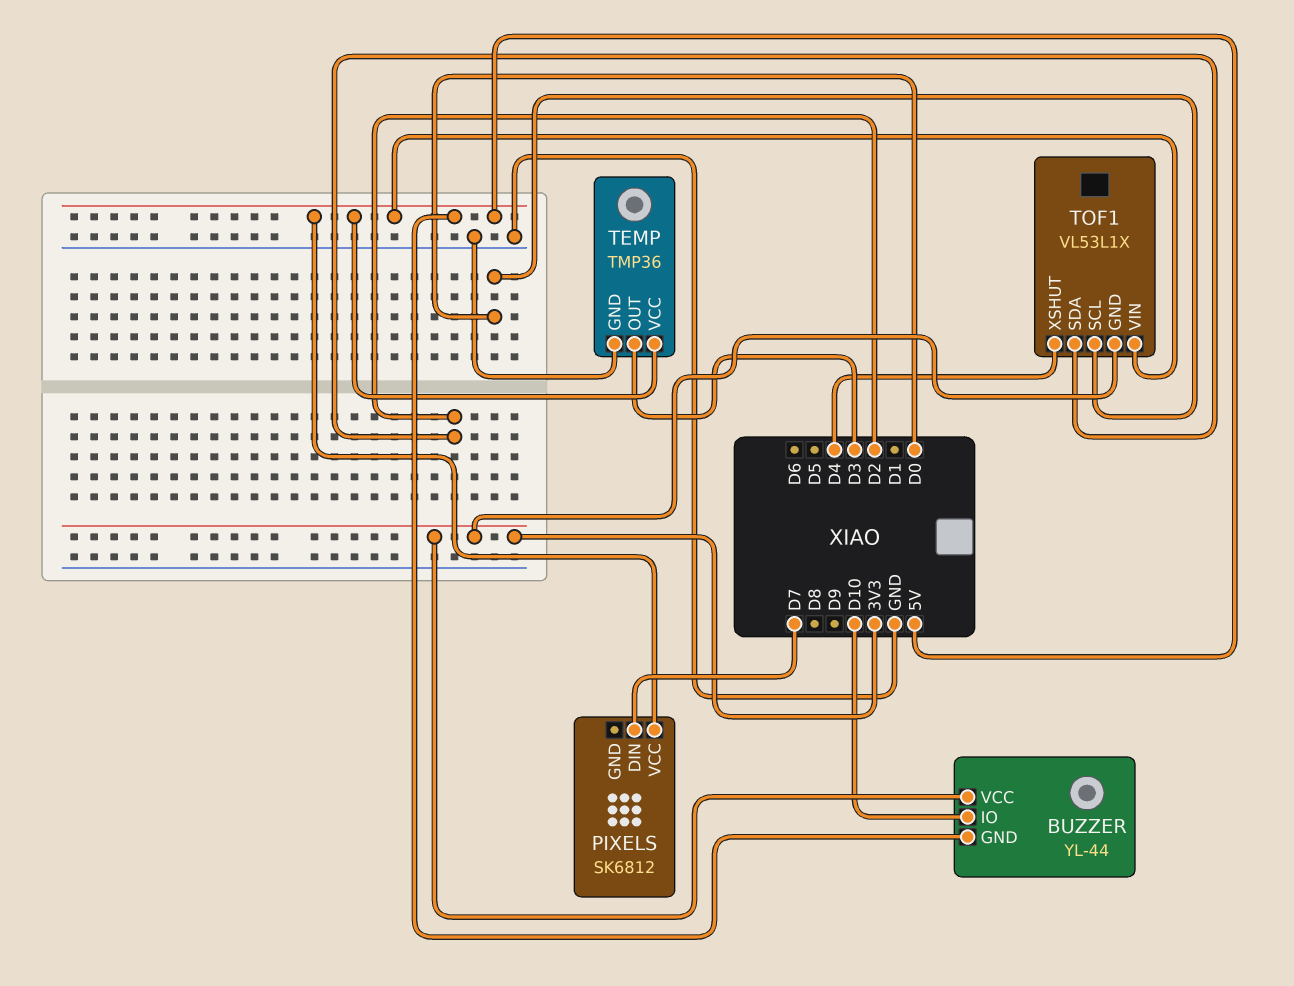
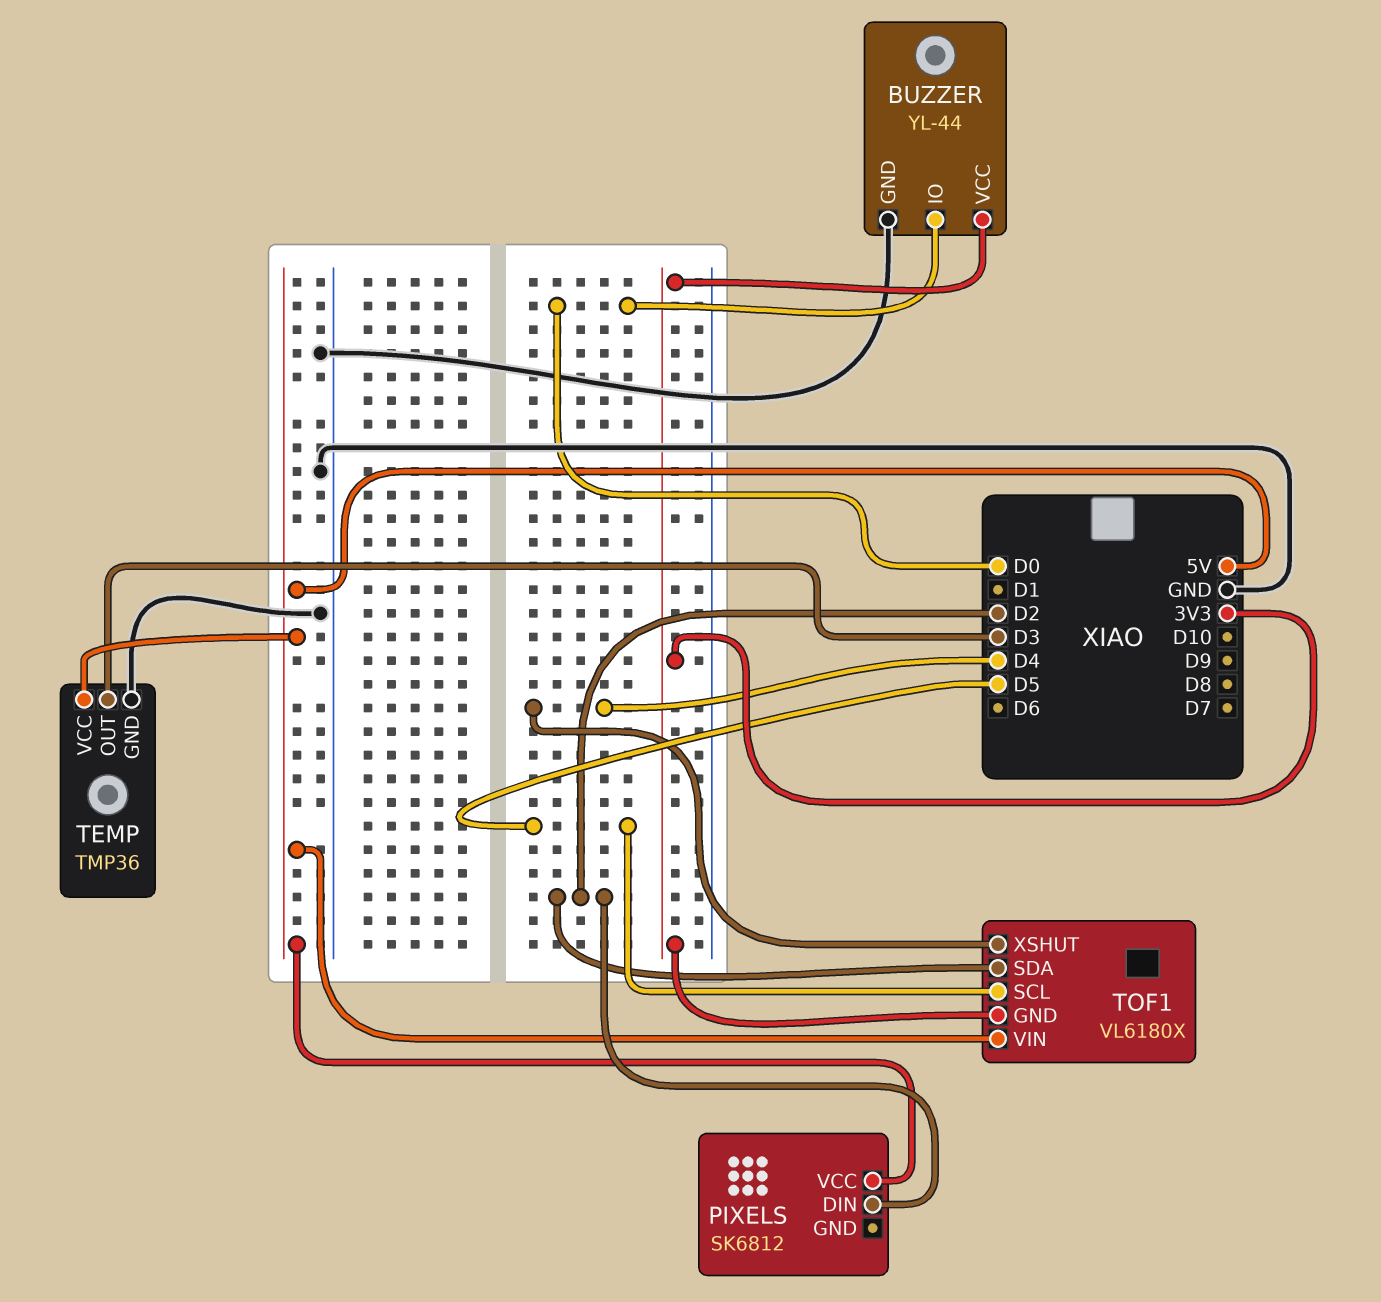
BUZZER pin GND: 5V -> GND
BUZZER pin IO: D10 -> D0
PIXELS pin DIN: D7 -> D2
TOF1: VL53L1X -> VL6180X
TOF1 pin SCL: D0 -> D5

